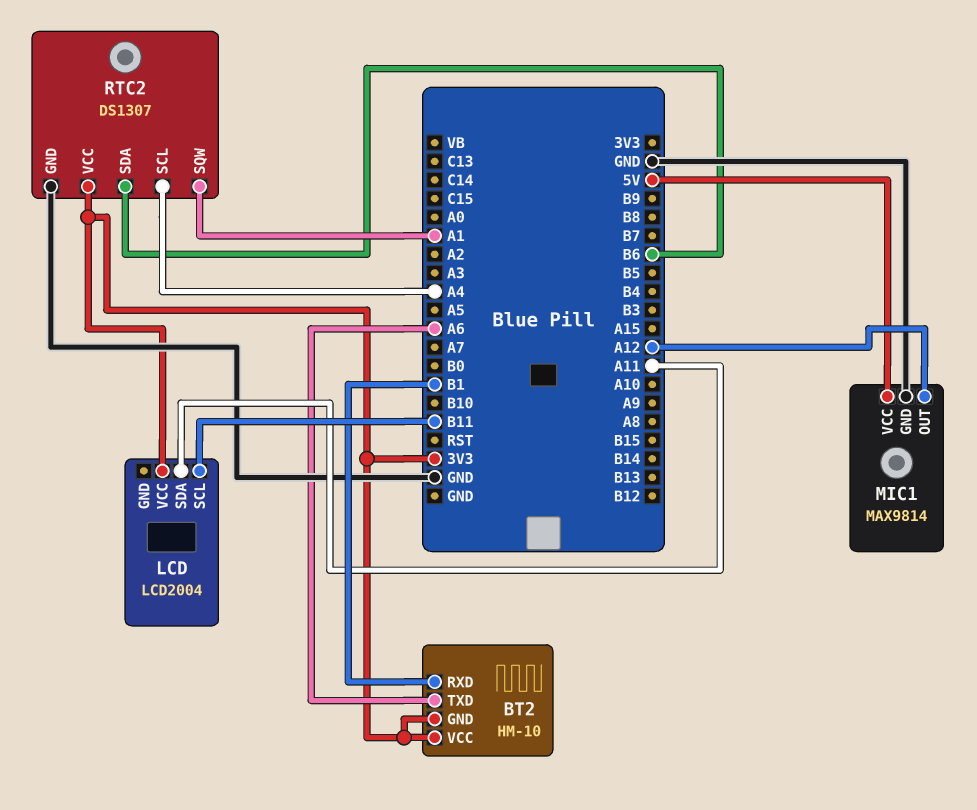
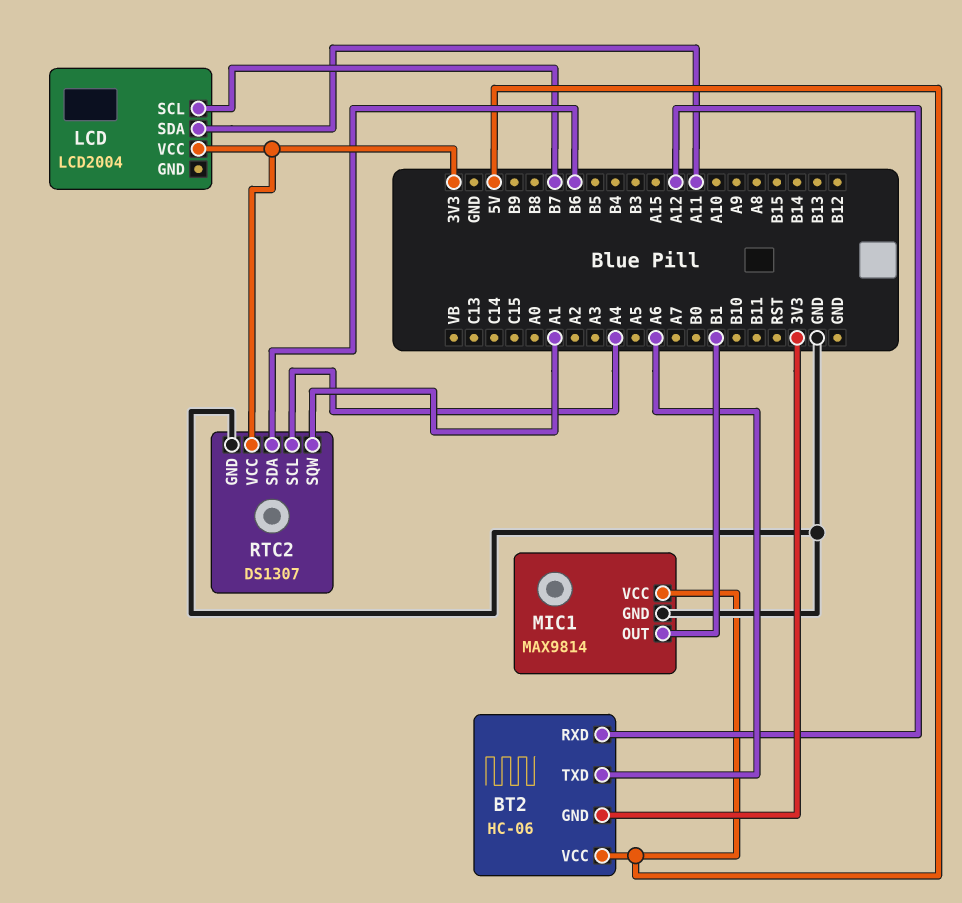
BT2: HM-10 -> HC-06
BT2 pin RXD: B1 -> A12
BT2 pin VCC: 3V3 -> 5V
LCD pin SCL: B11 -> B7
MIC1 pin OUT: A12 -> B1

